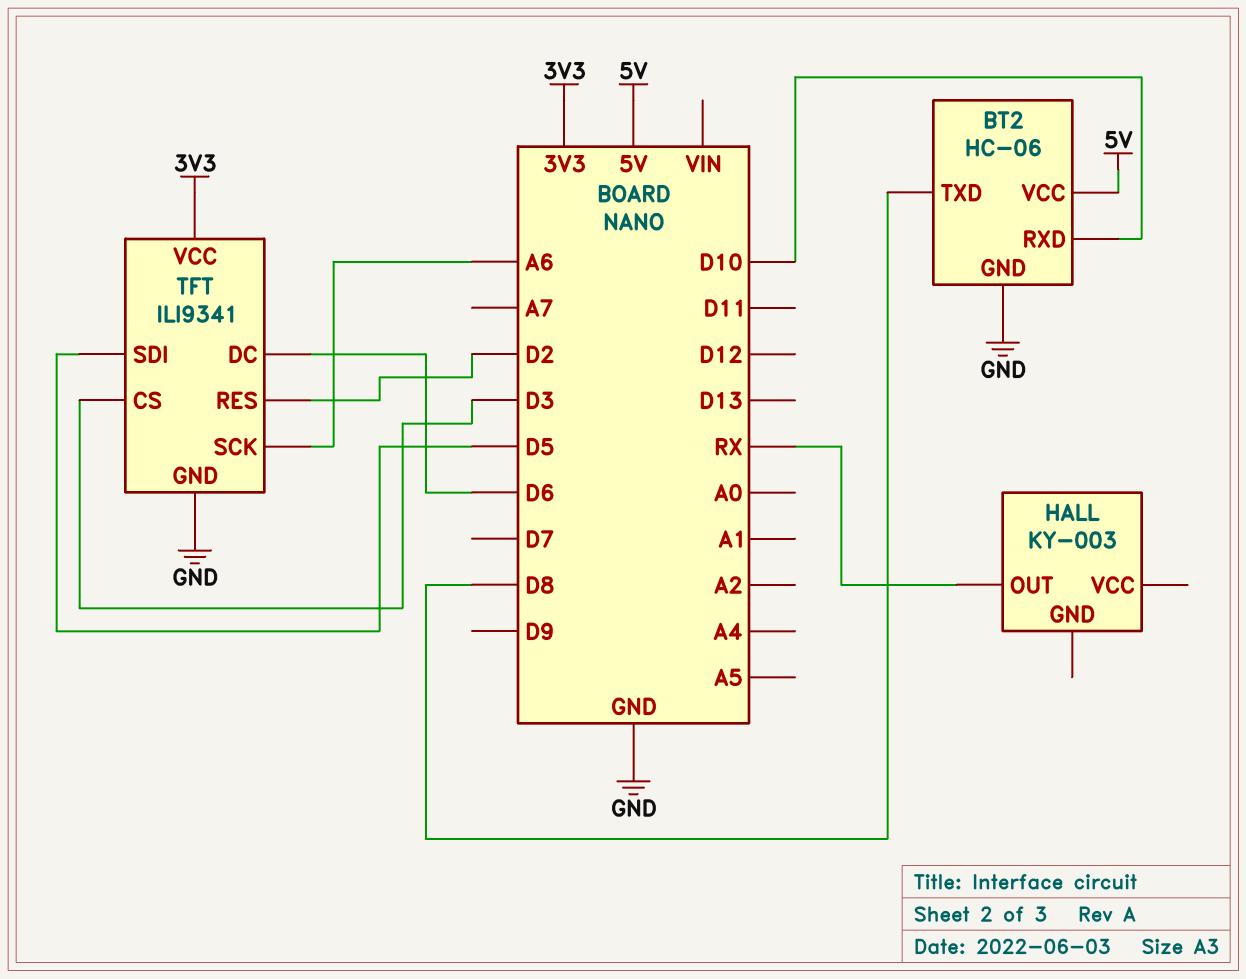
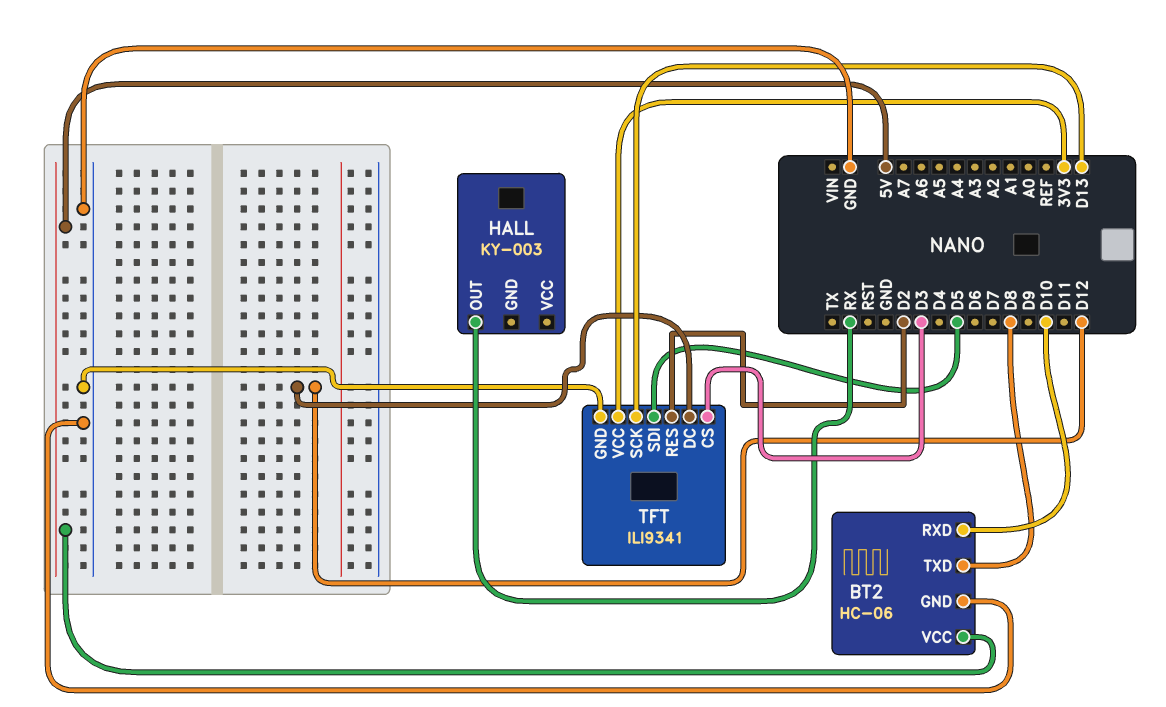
TFT pin DC: D6 -> D12
TFT pin SCK: A6 -> D13

